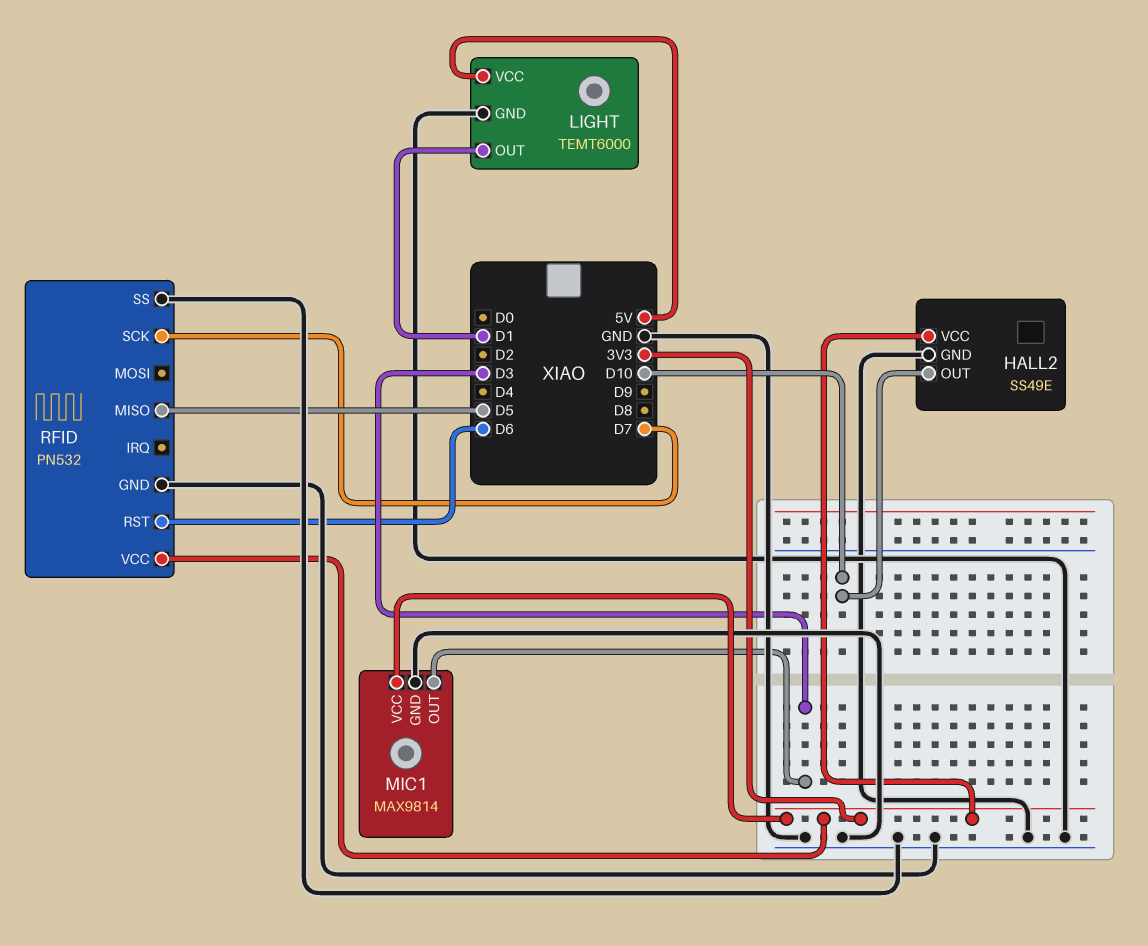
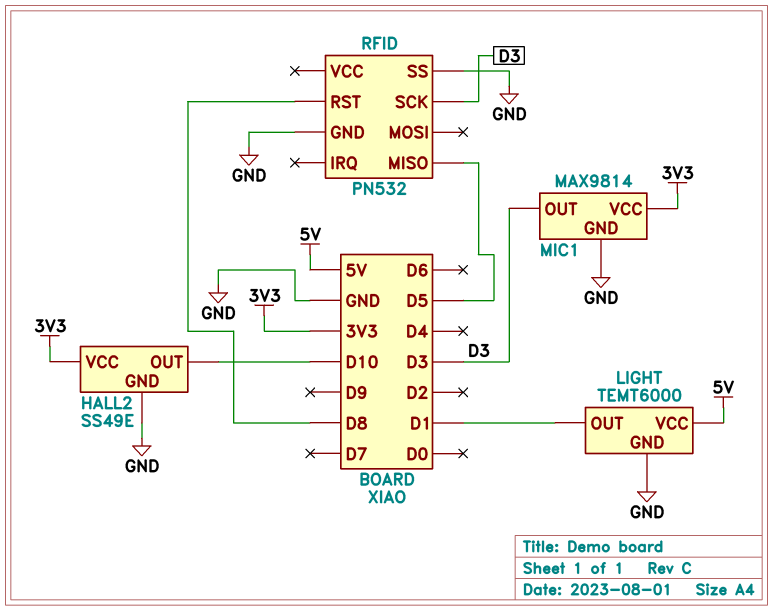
RFID pin RST: D6 -> D8
RFID pin SCK: D7 -> D3
RFID pin VCC: 3V3 -> none

